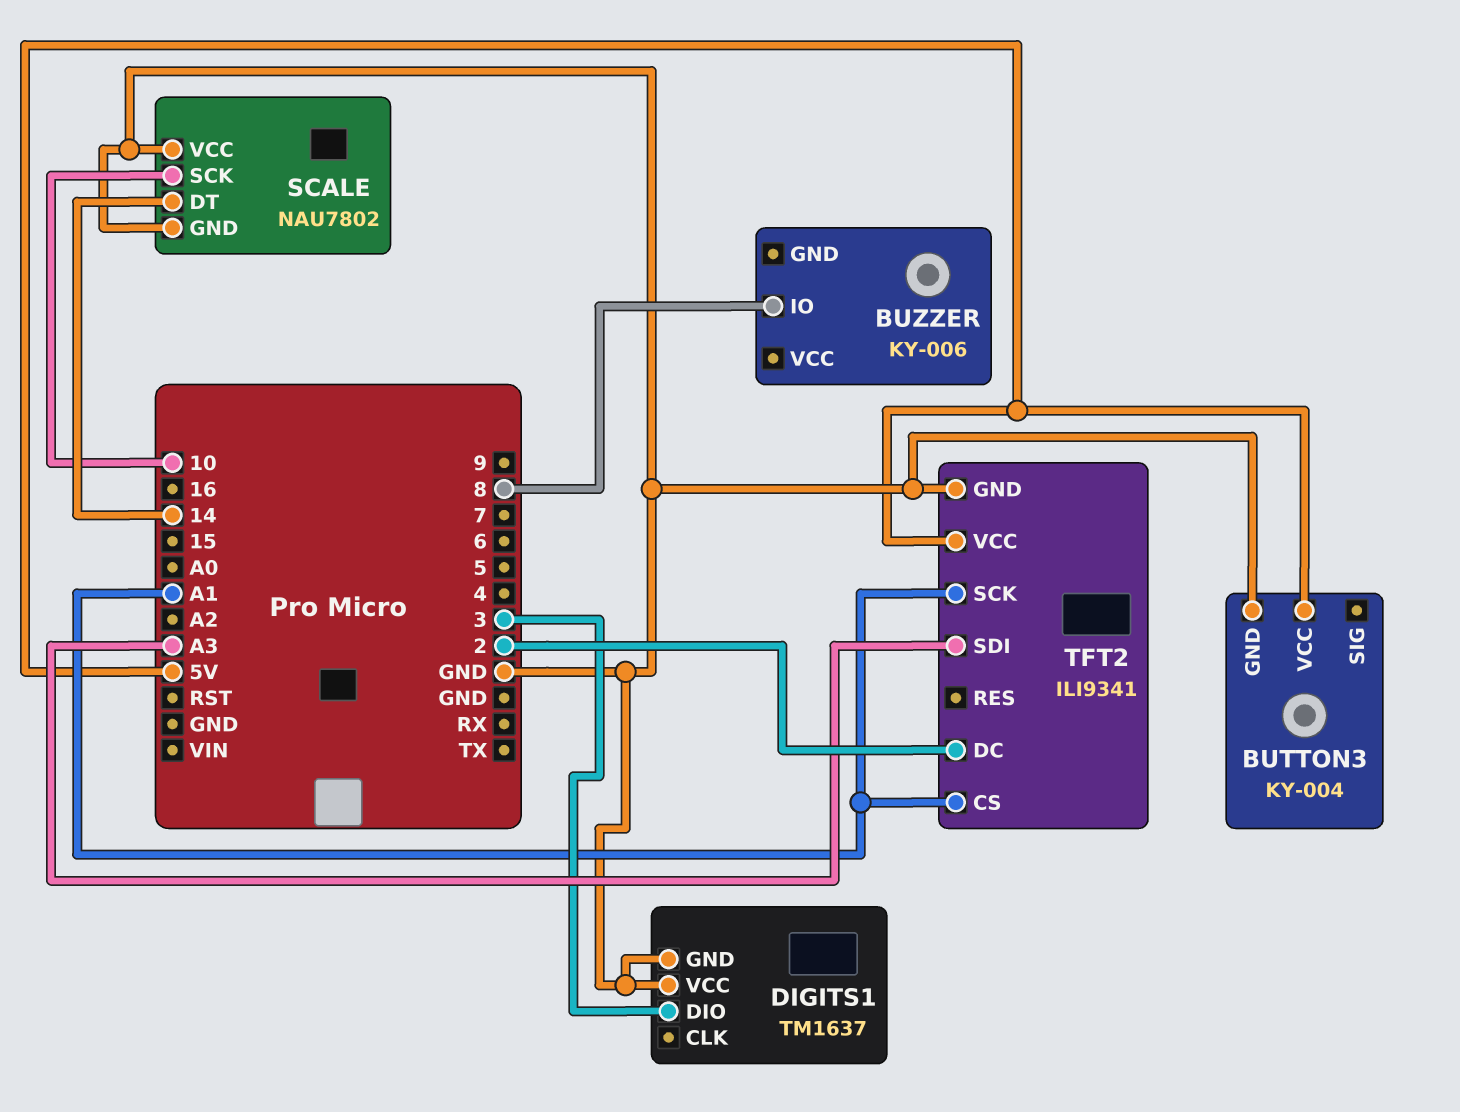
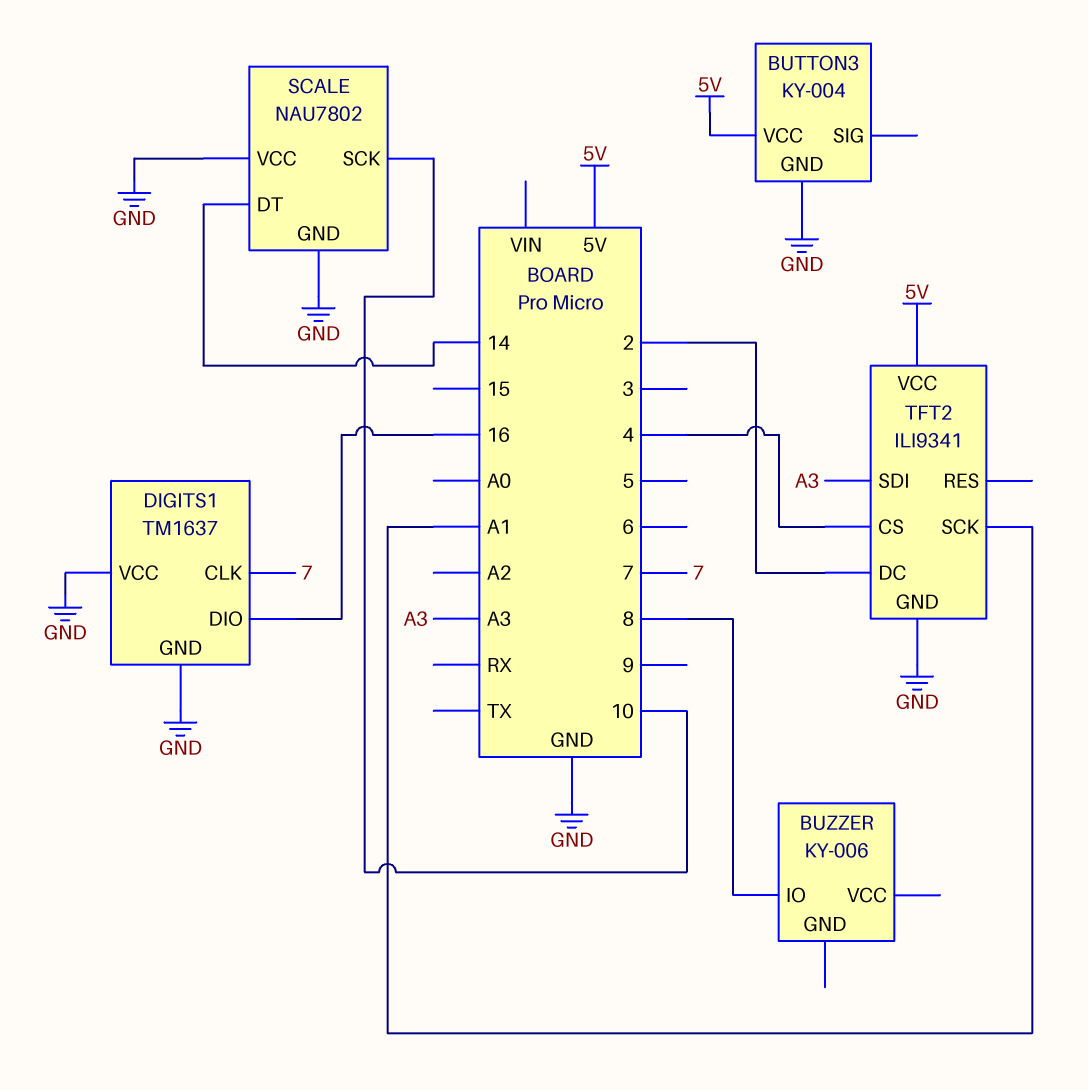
DIGITS1 pin CLK: none -> 7
DIGITS1 pin DIO: 3 -> 16
TFT2 pin CS: A1 -> 4

